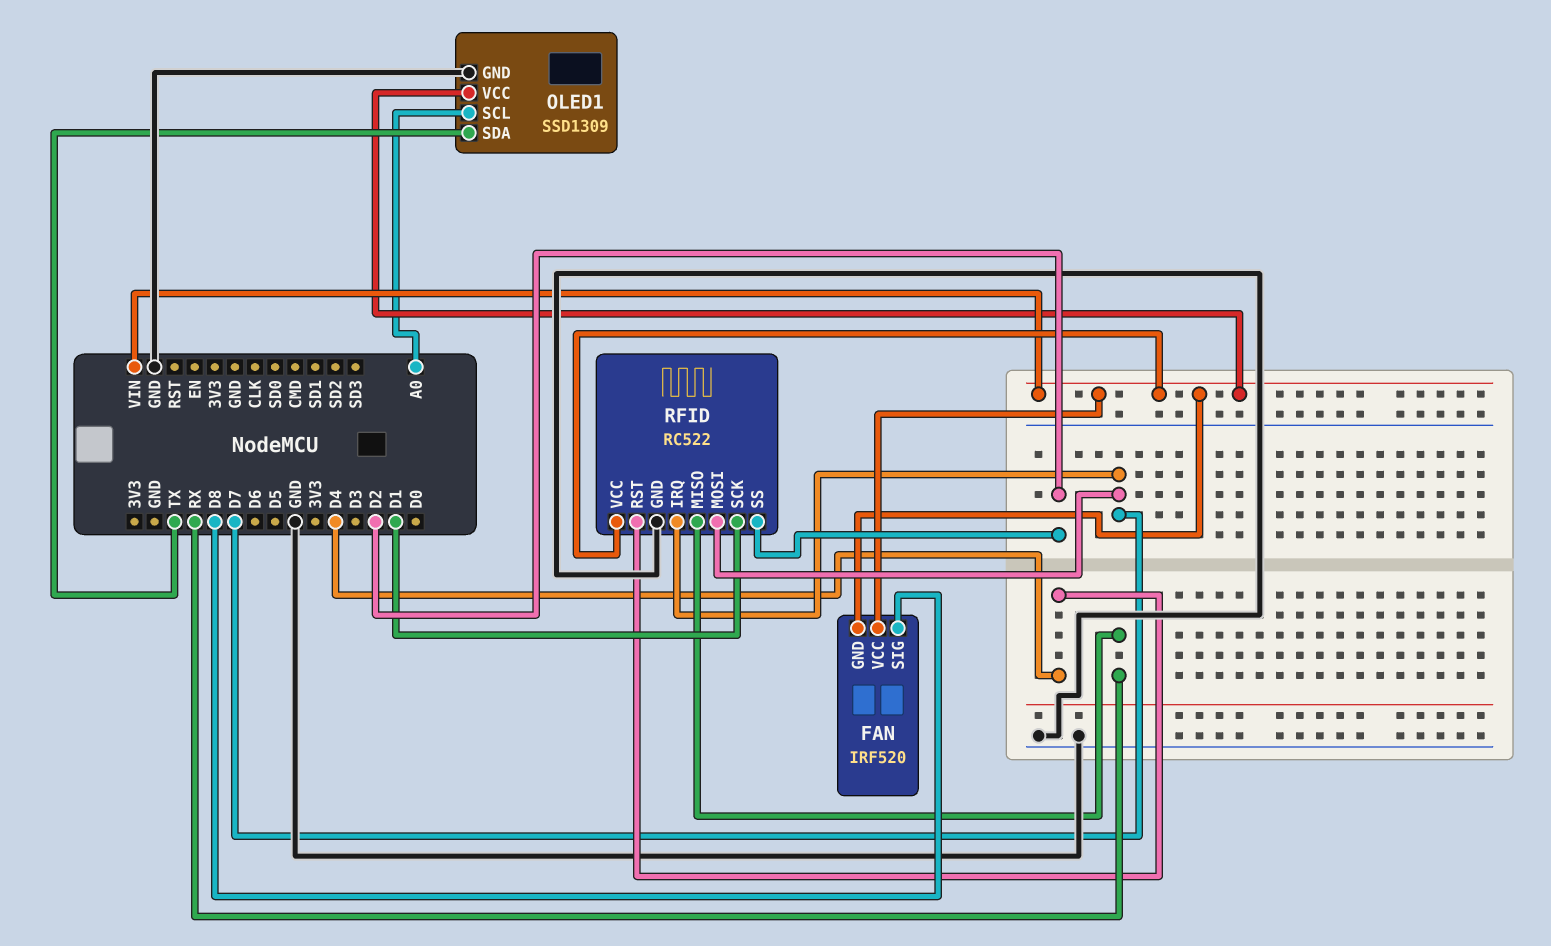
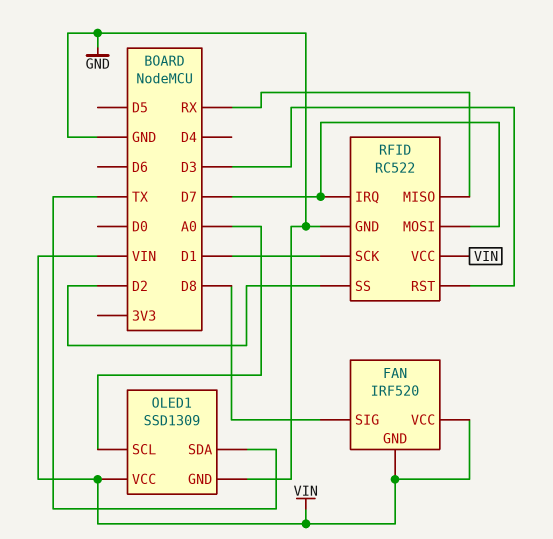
RFID pin RST: D4 -> D3

